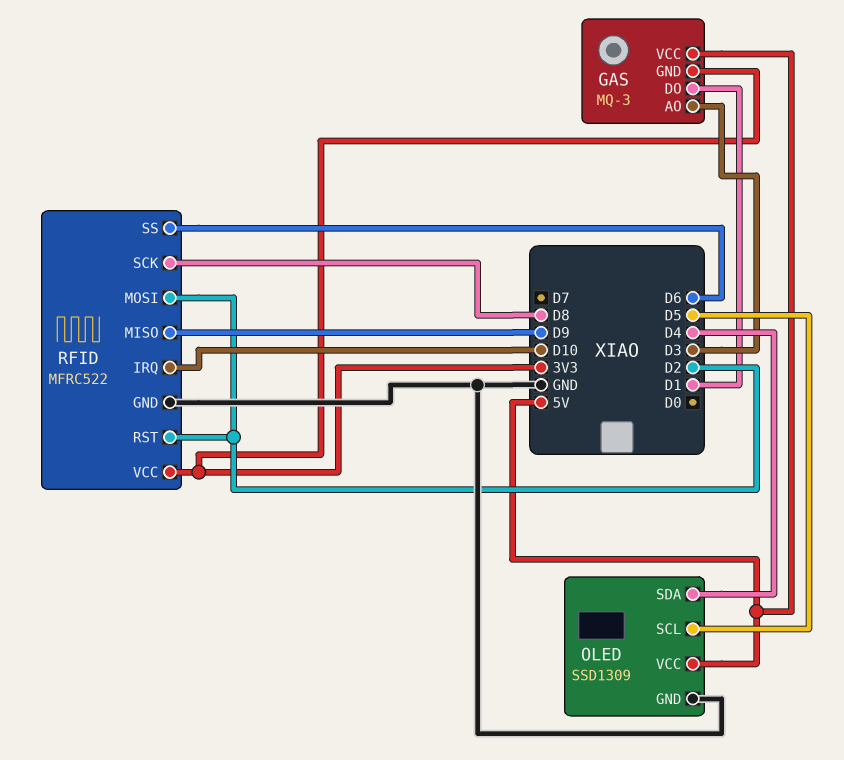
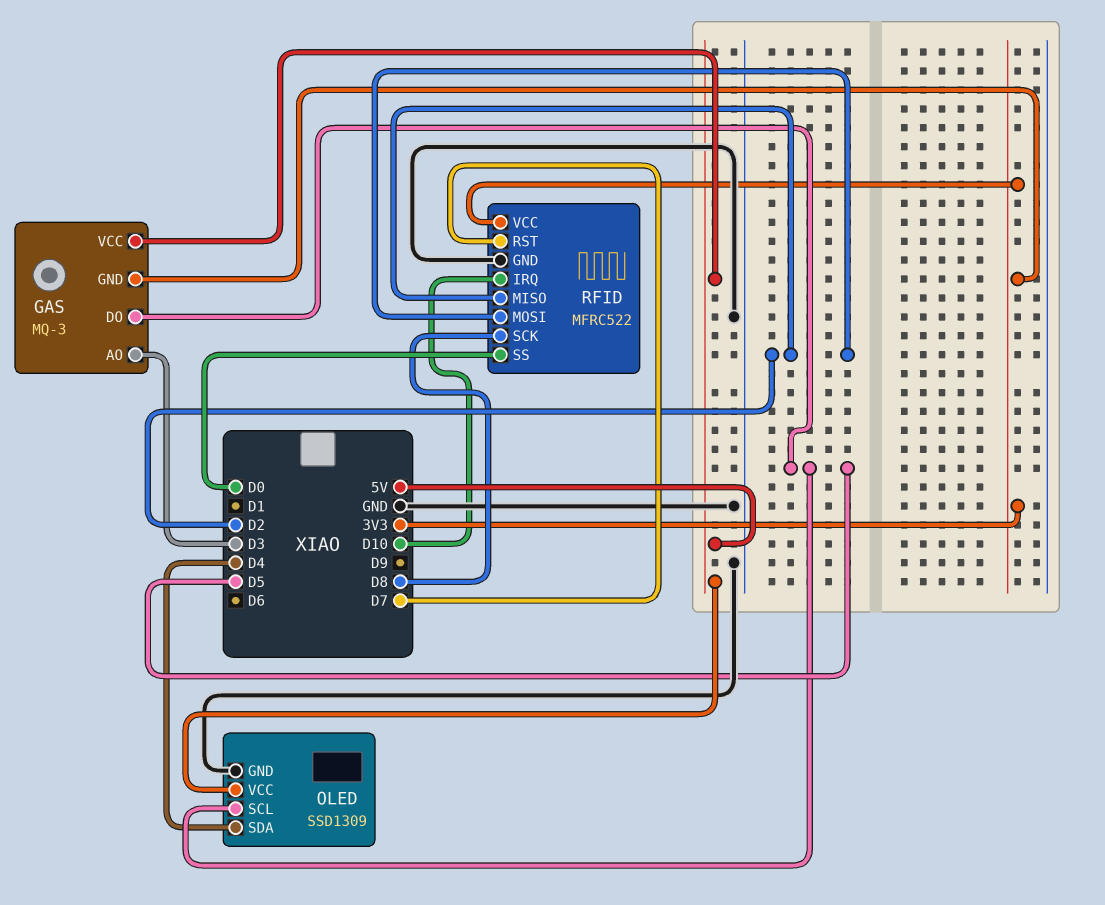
GAS pin DO: D1 -> D5
RFID pin MISO: D9 -> D2
RFID pin RST: D2 -> D7
RFID pin SS: D6 -> D0

